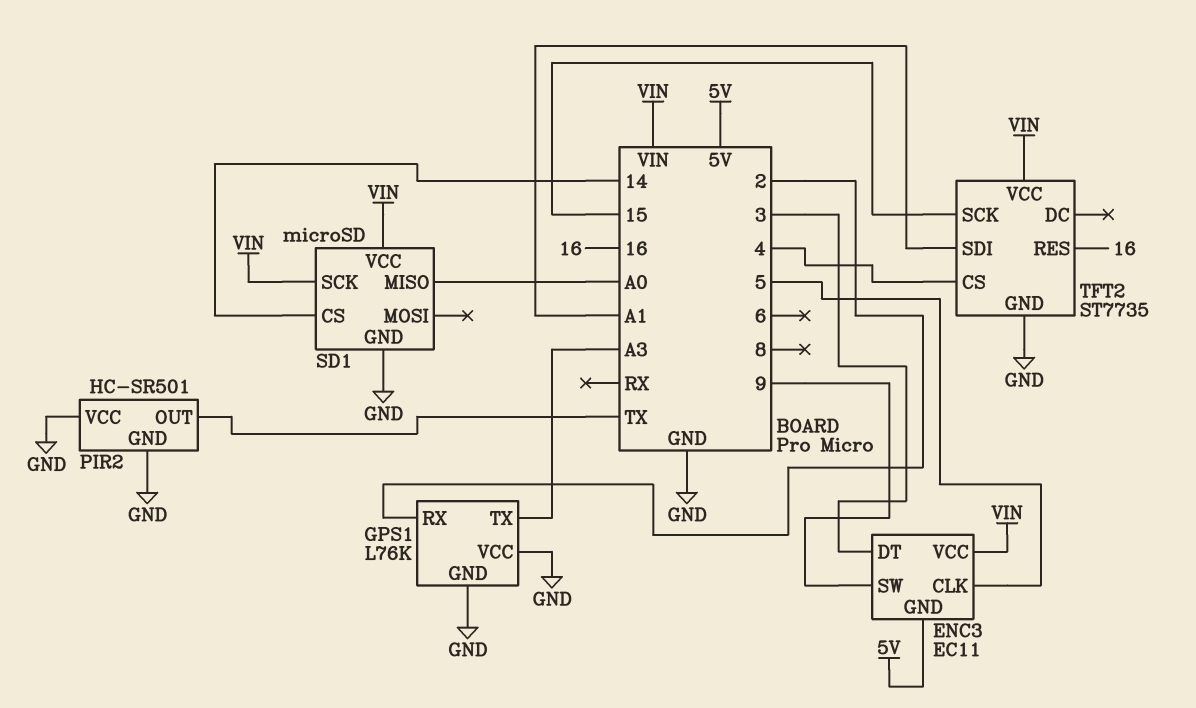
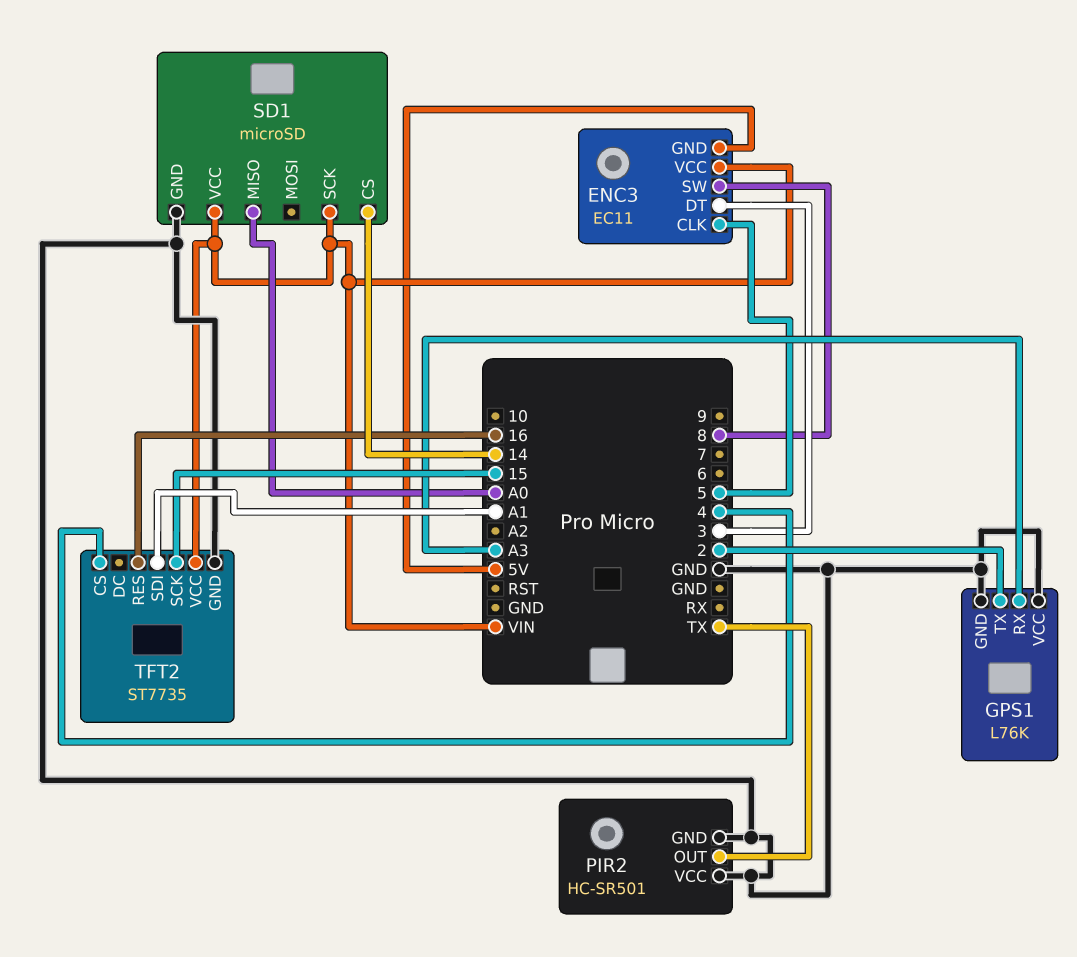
ENC3 pin SW: 9 -> 8
GPS1 pin RX: 2 -> A3
GPS1 pin TX: A3 -> 2

